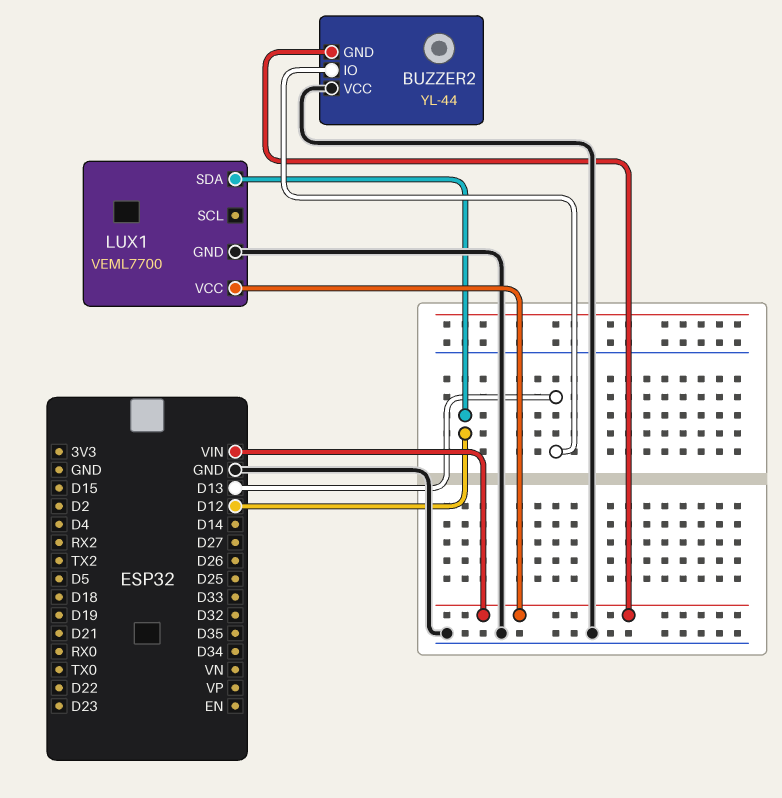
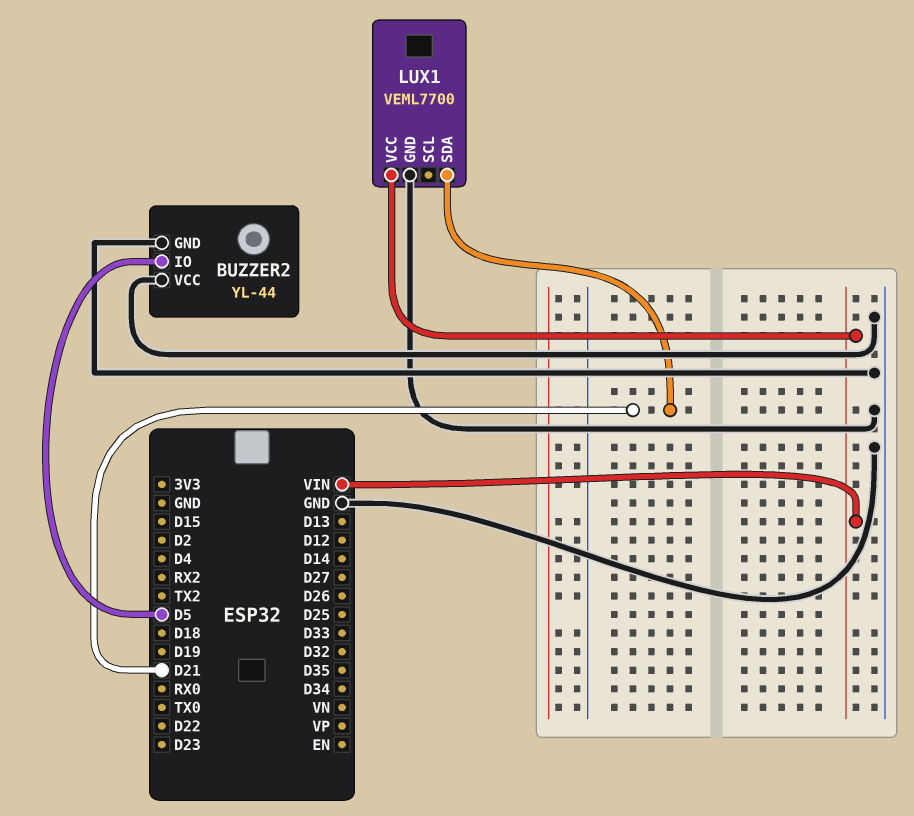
BUZZER2 pin GND: VIN -> GND
BUZZER2 pin IO: D13 -> D5
LUX1 pin SDA: D12 -> D21

